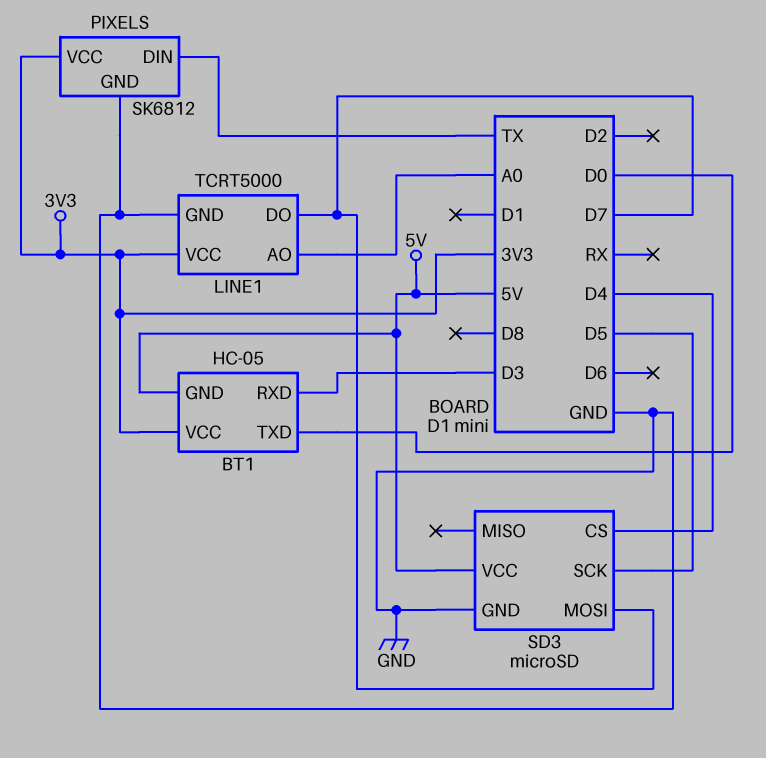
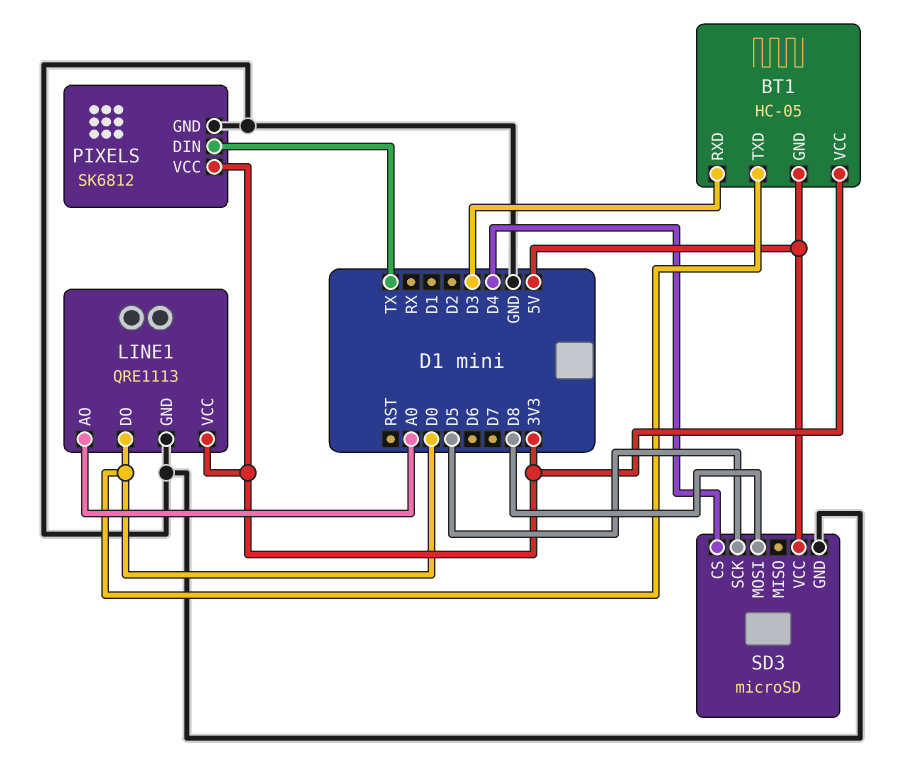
LINE1: TCRT5000 -> QRE1113
LINE1 pin DO: D7 -> D0
SD3 pin MOSI: D7 -> D8

